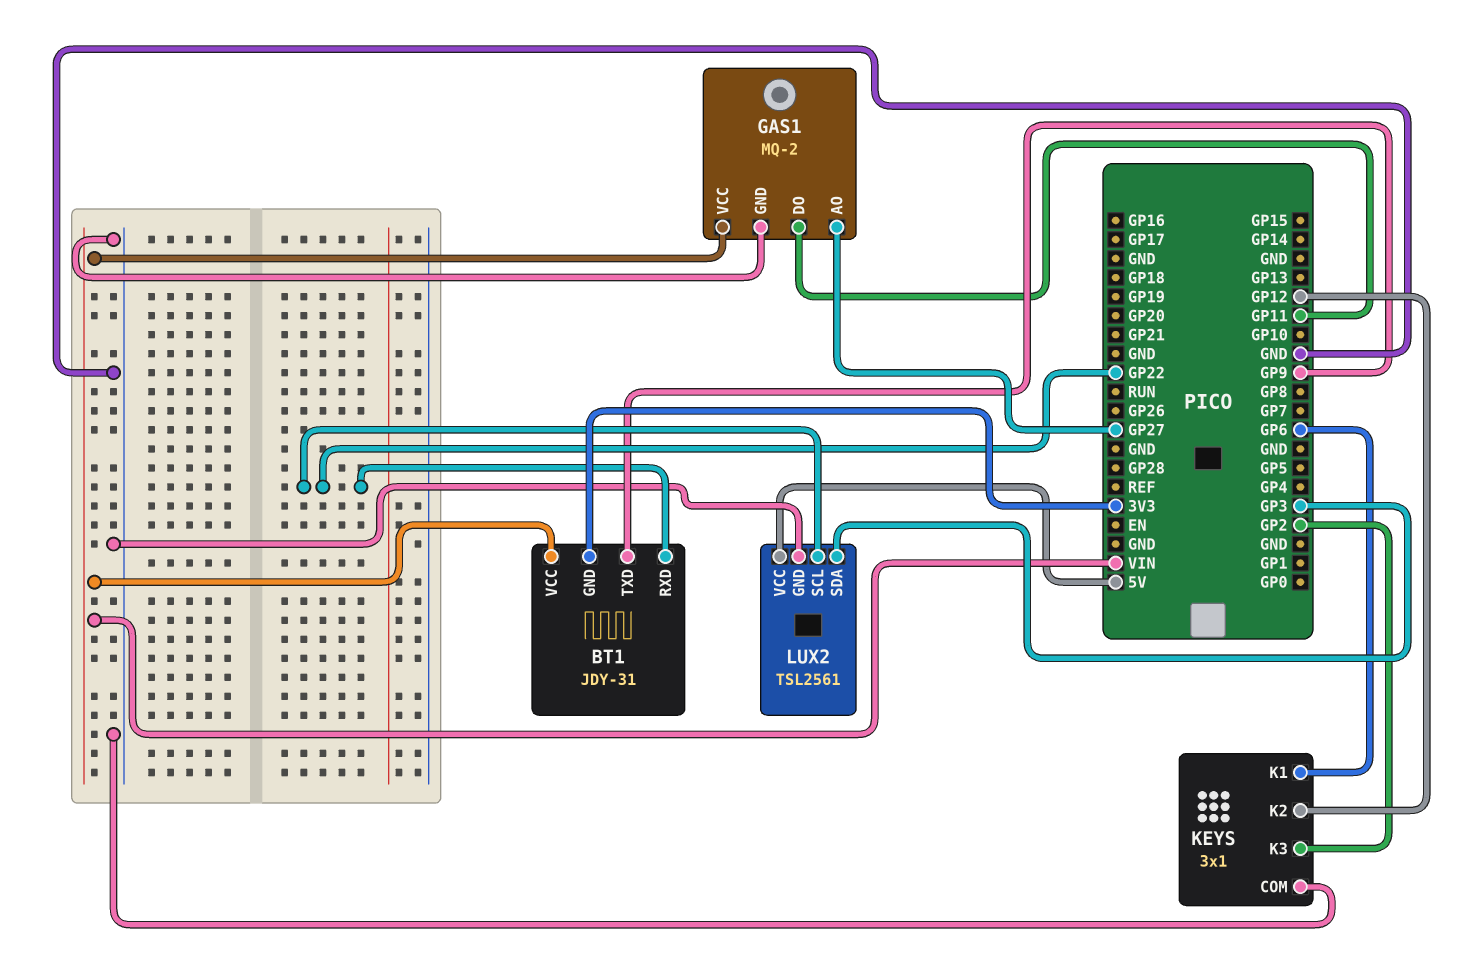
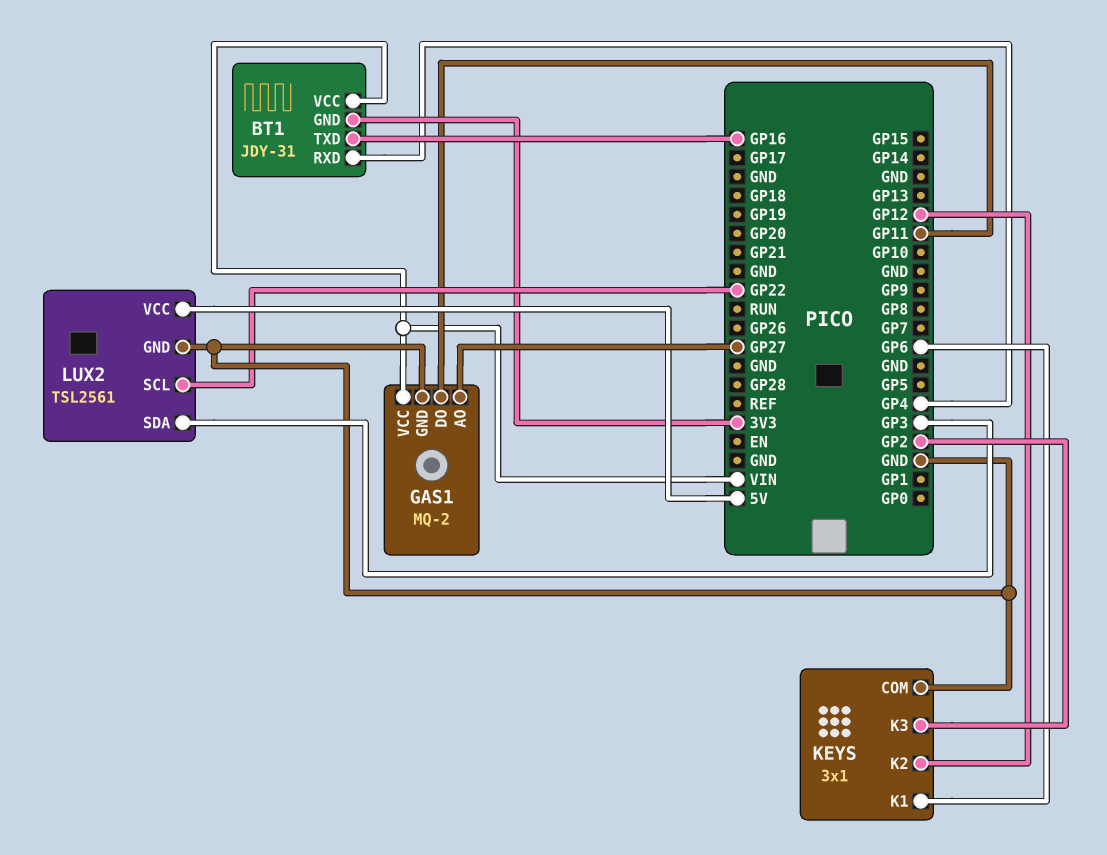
BT1 pin RXD: GP22 -> GP4
BT1 pin TXD: GP9 -> GP16

